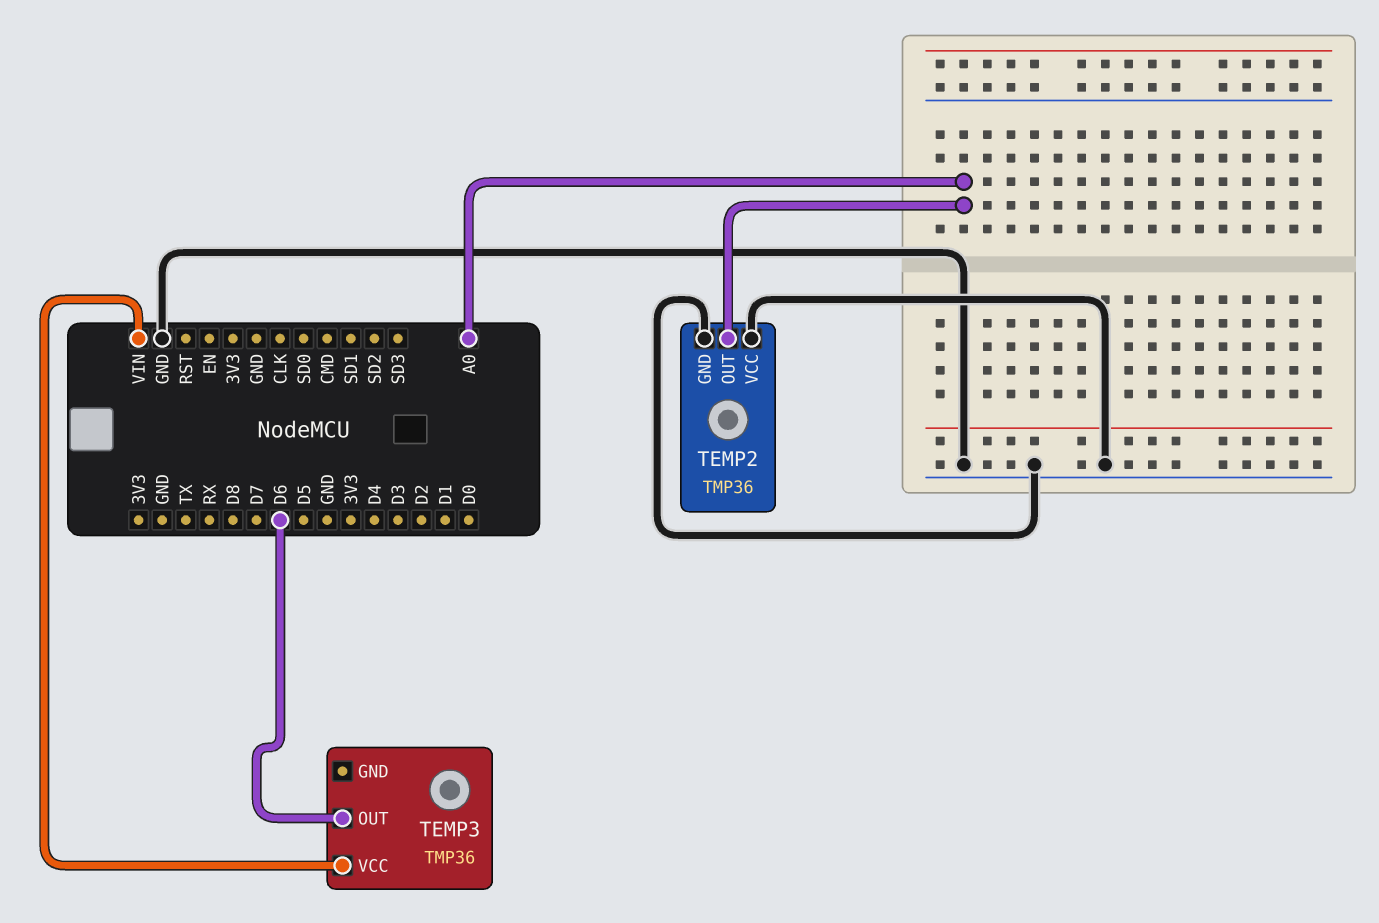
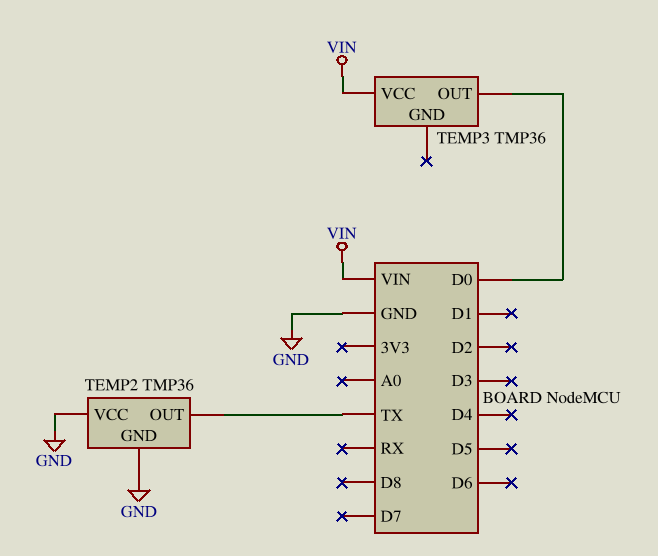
TEMP2 pin OUT: A0 -> TX
TEMP3 pin OUT: D6 -> D0

